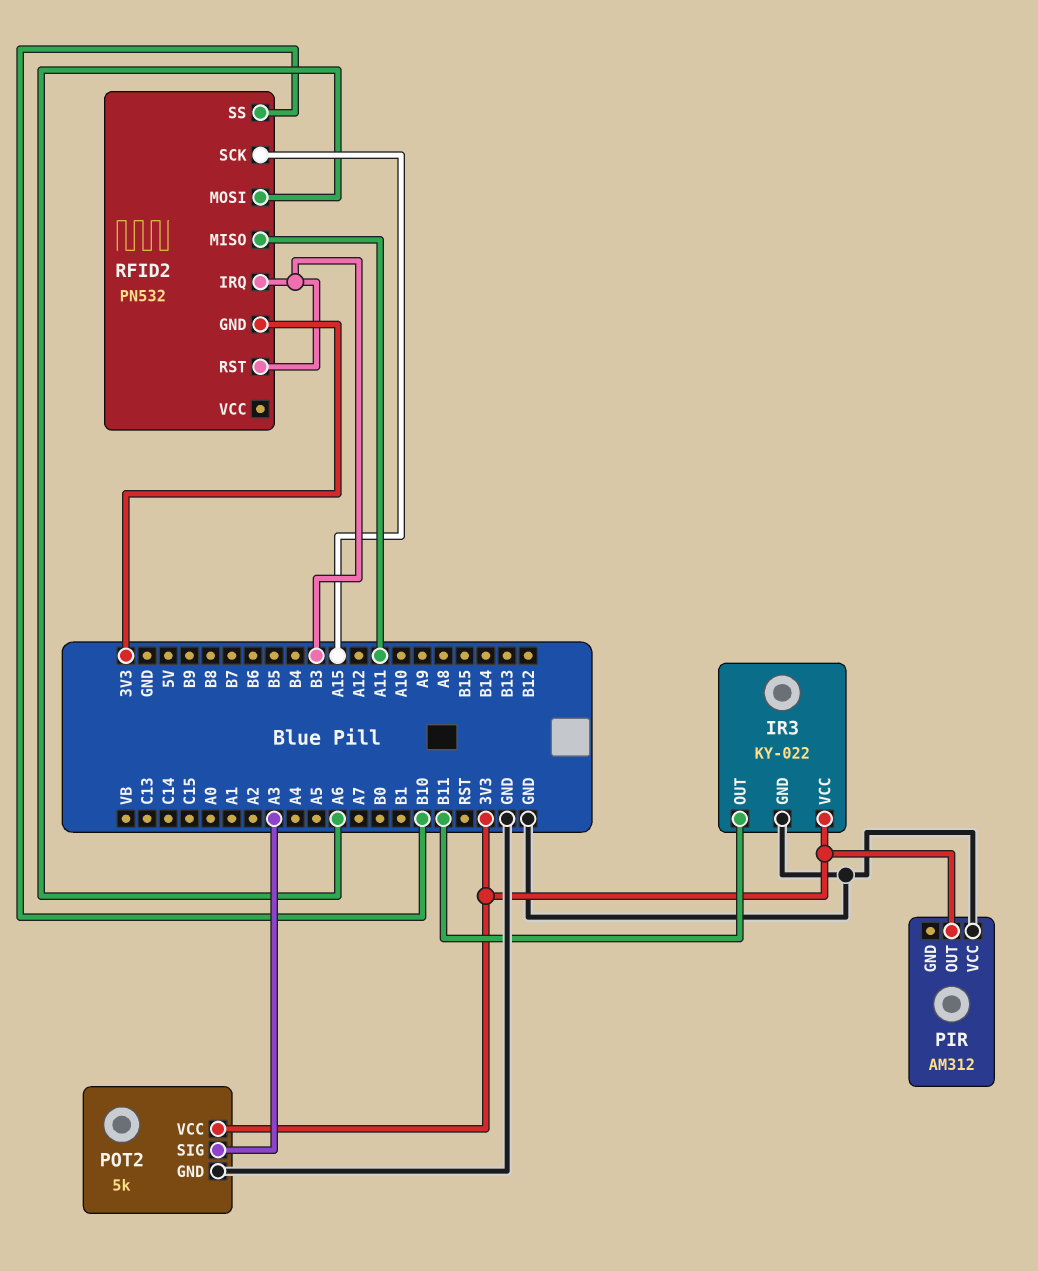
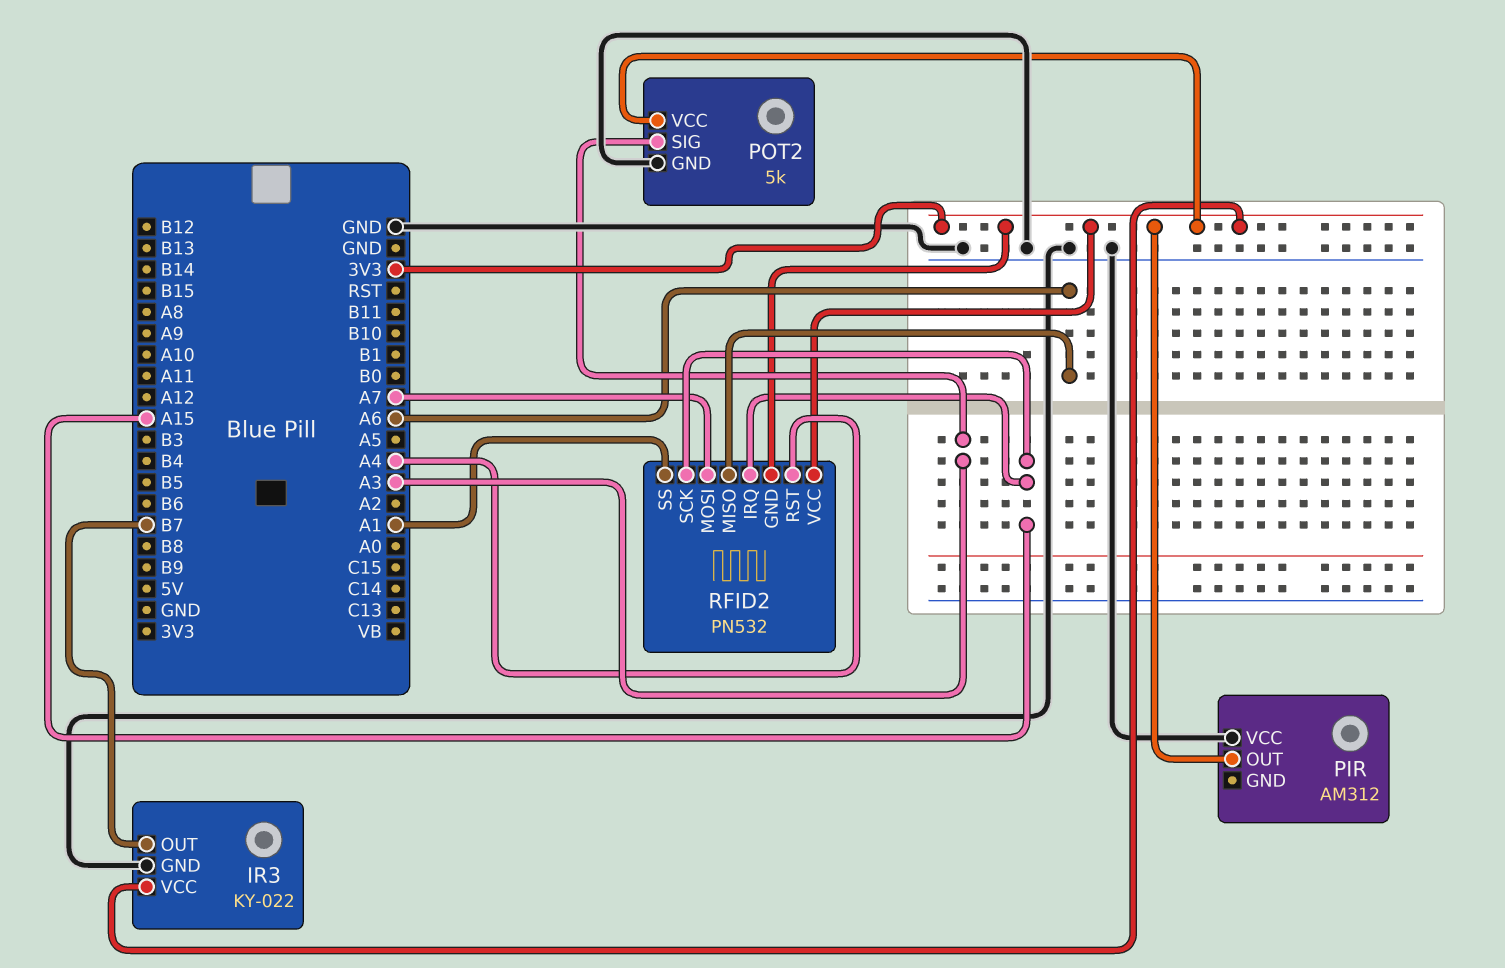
IR3 pin OUT: B11 -> B7
RFID2 pin IRQ: B3 -> A15
RFID2 pin MISO: A11 -> A6
RFID2 pin MOSI: A6 -> A7
RFID2 pin RST: B3 -> A4
RFID2 pin SS: B10 -> A1
RFID2 pin VCC: none -> 3V3

